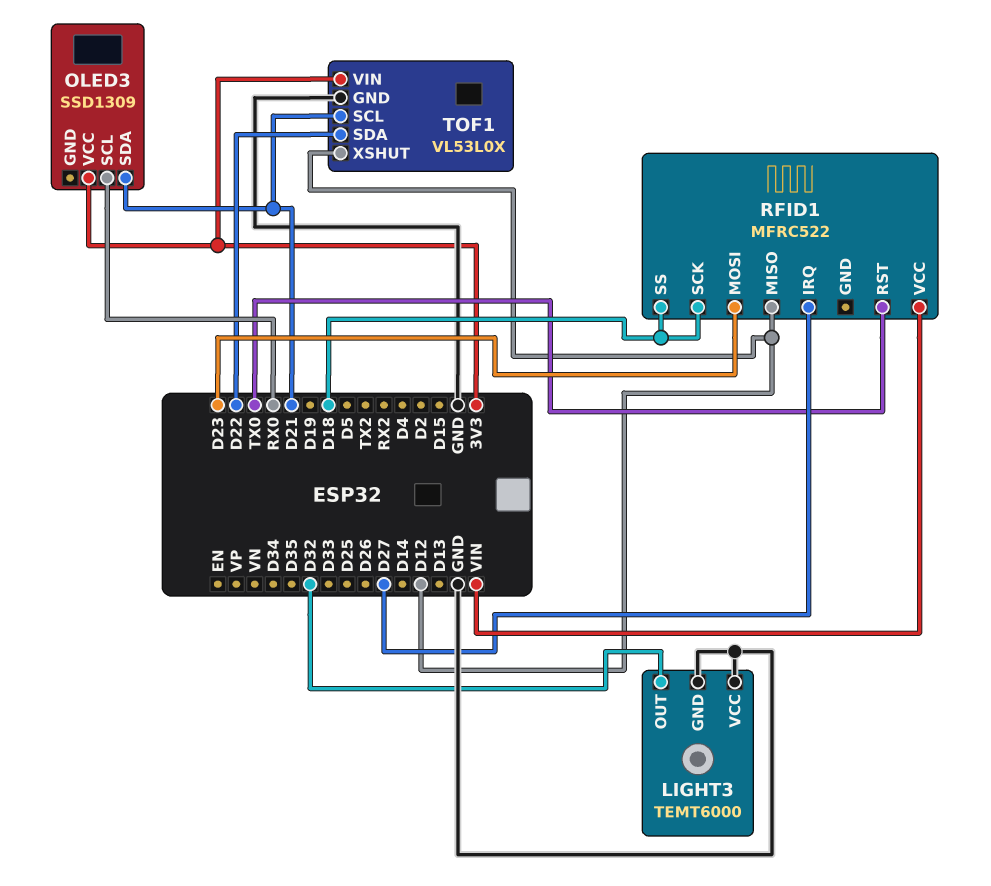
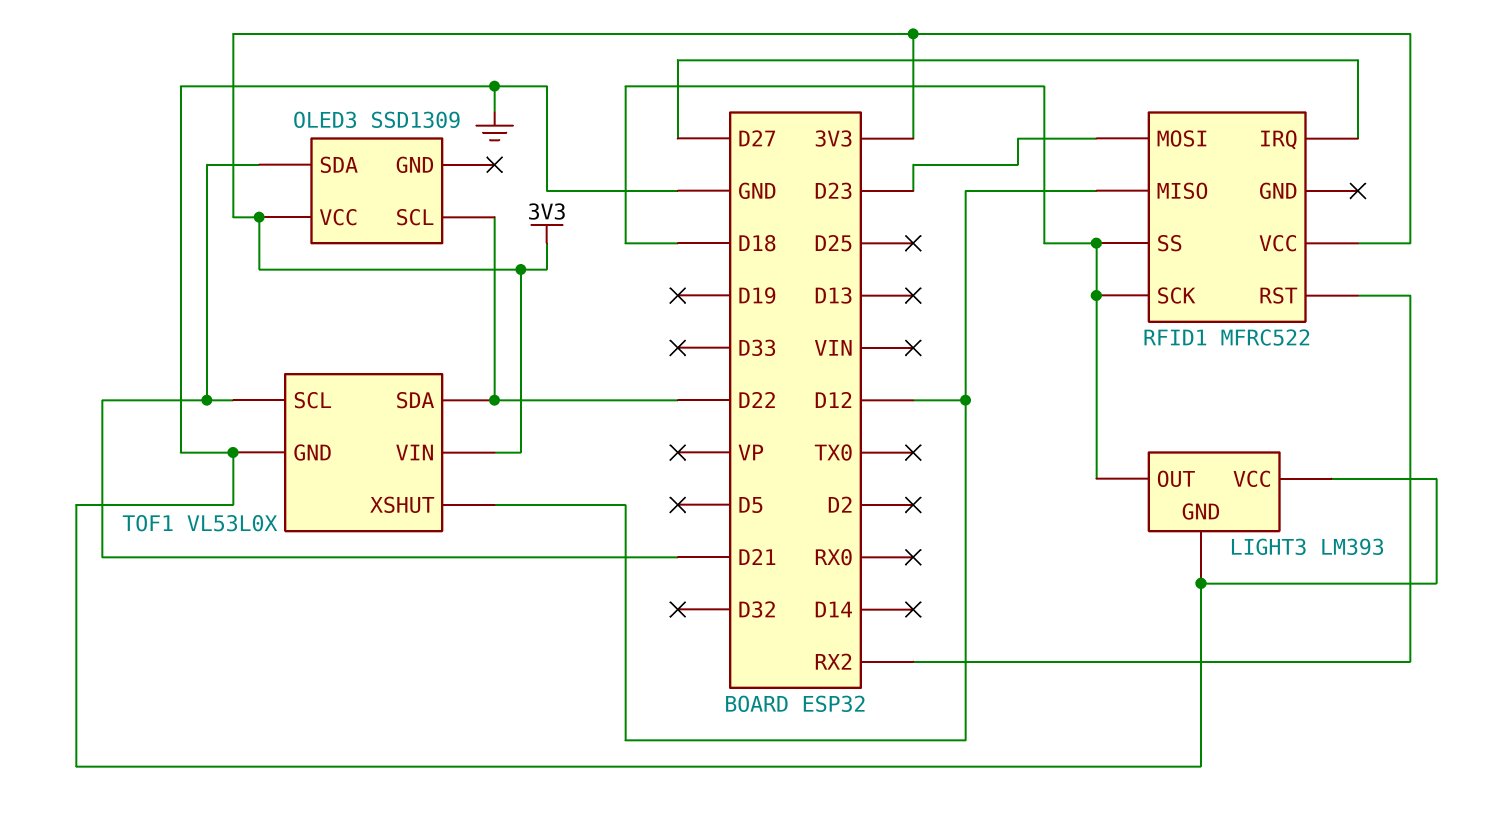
LIGHT3: TEMT6000 -> LM393
LIGHT3 pin OUT: D32 -> D18
OLED3 pin SCL: RX0 -> D22
RFID1 pin RST: TX0 -> RX2
RFID1 pin VCC: VIN -> 3V3

